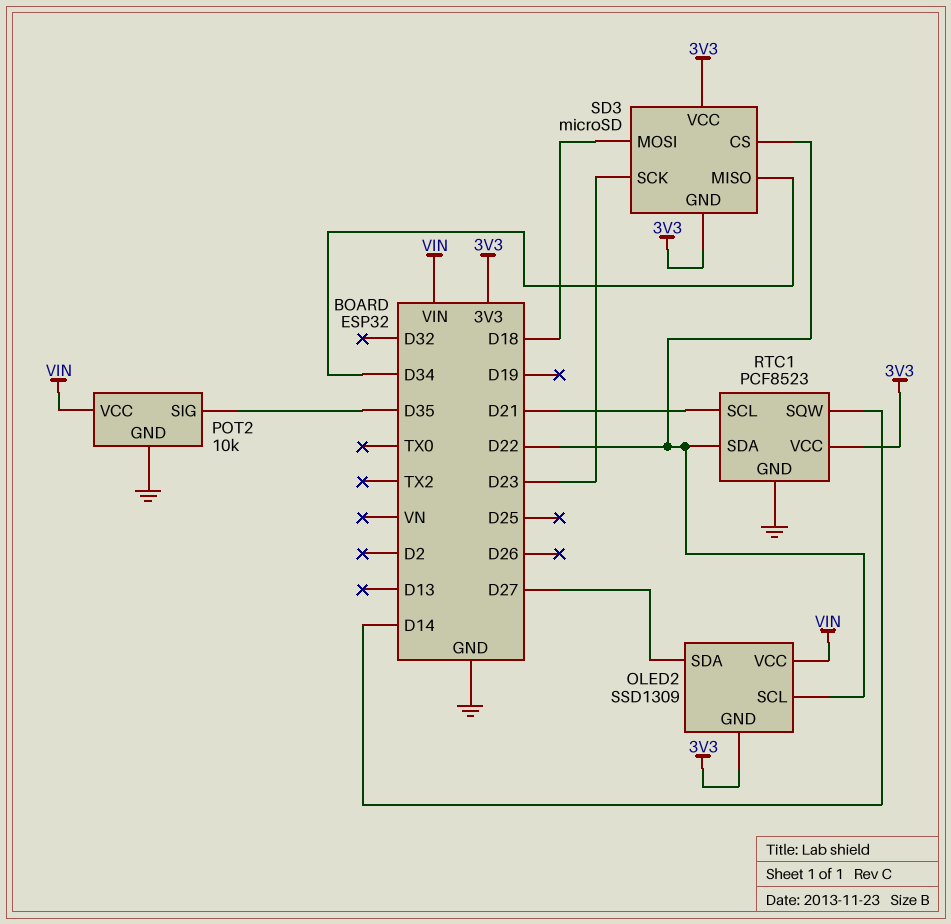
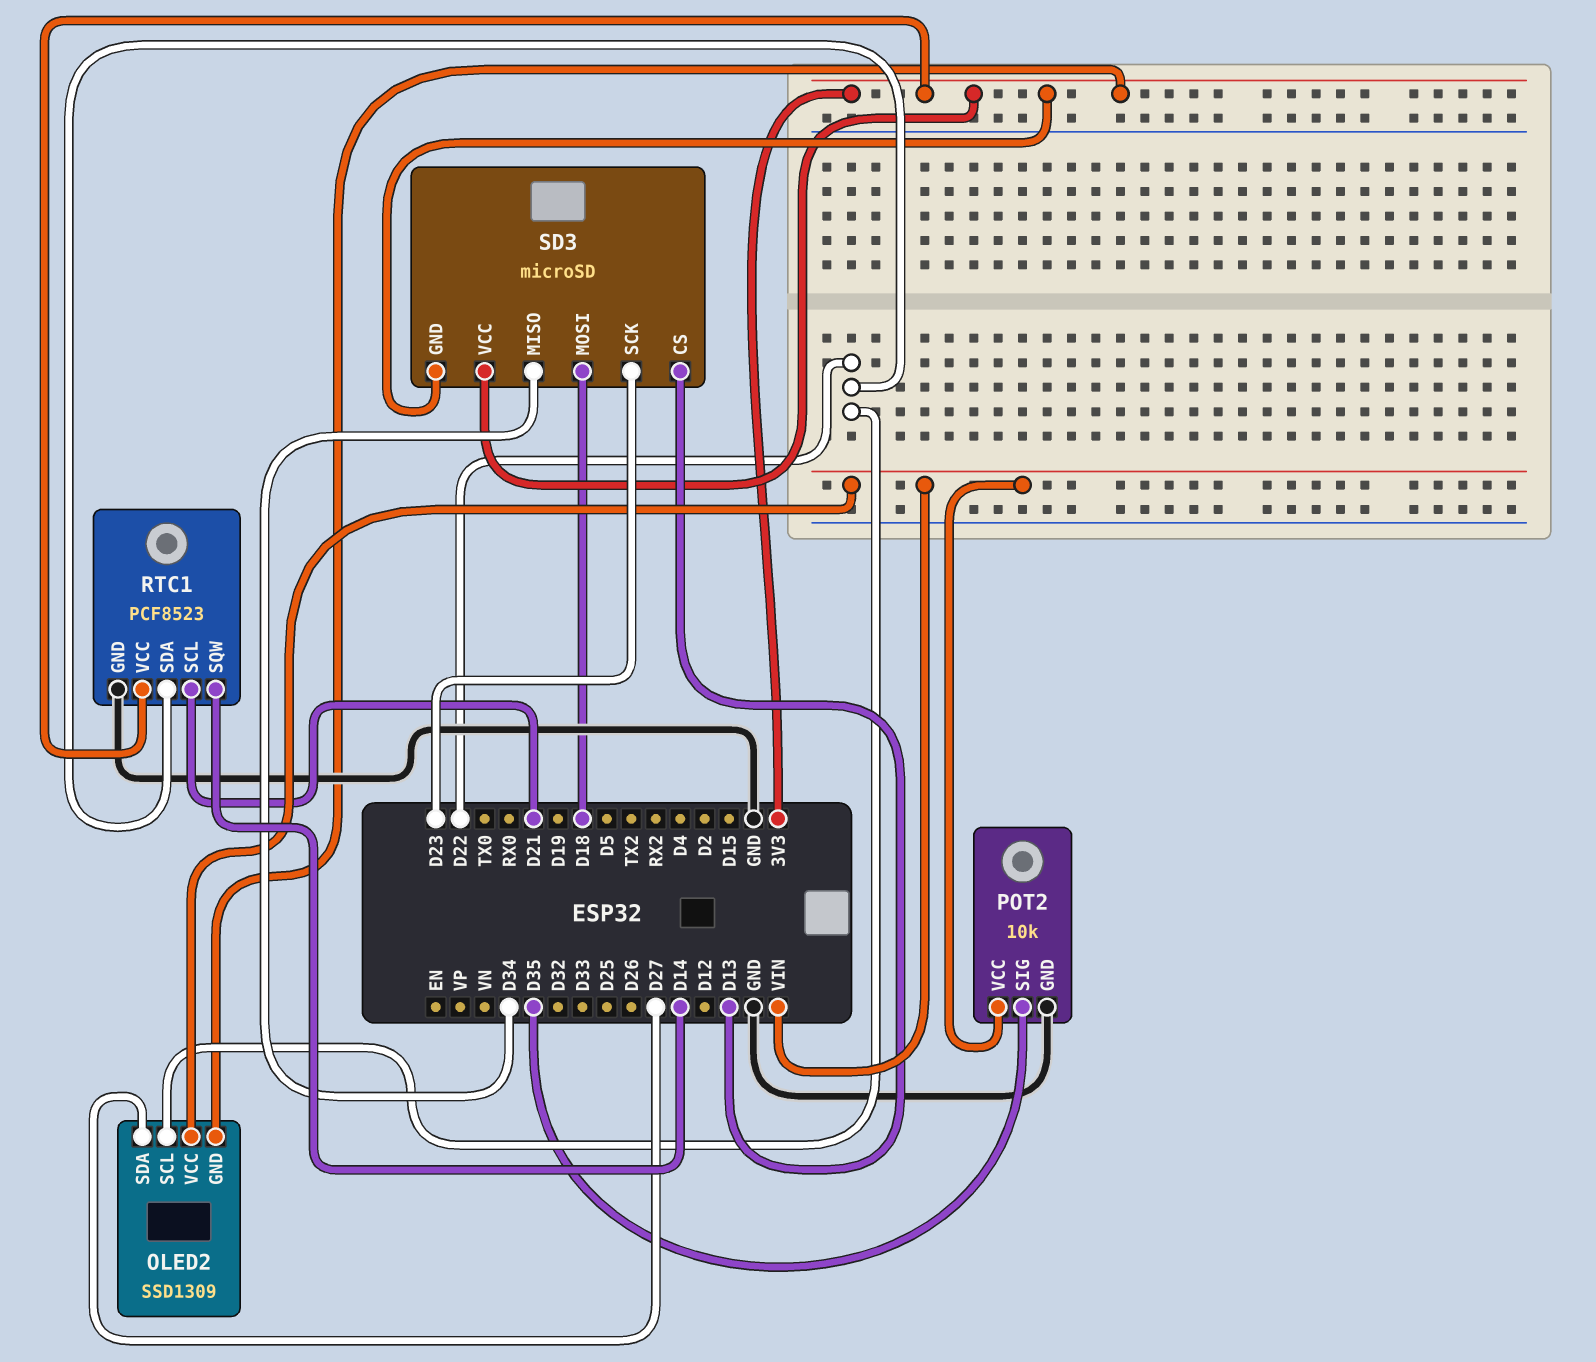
SD3 pin CS: D22 -> D13

